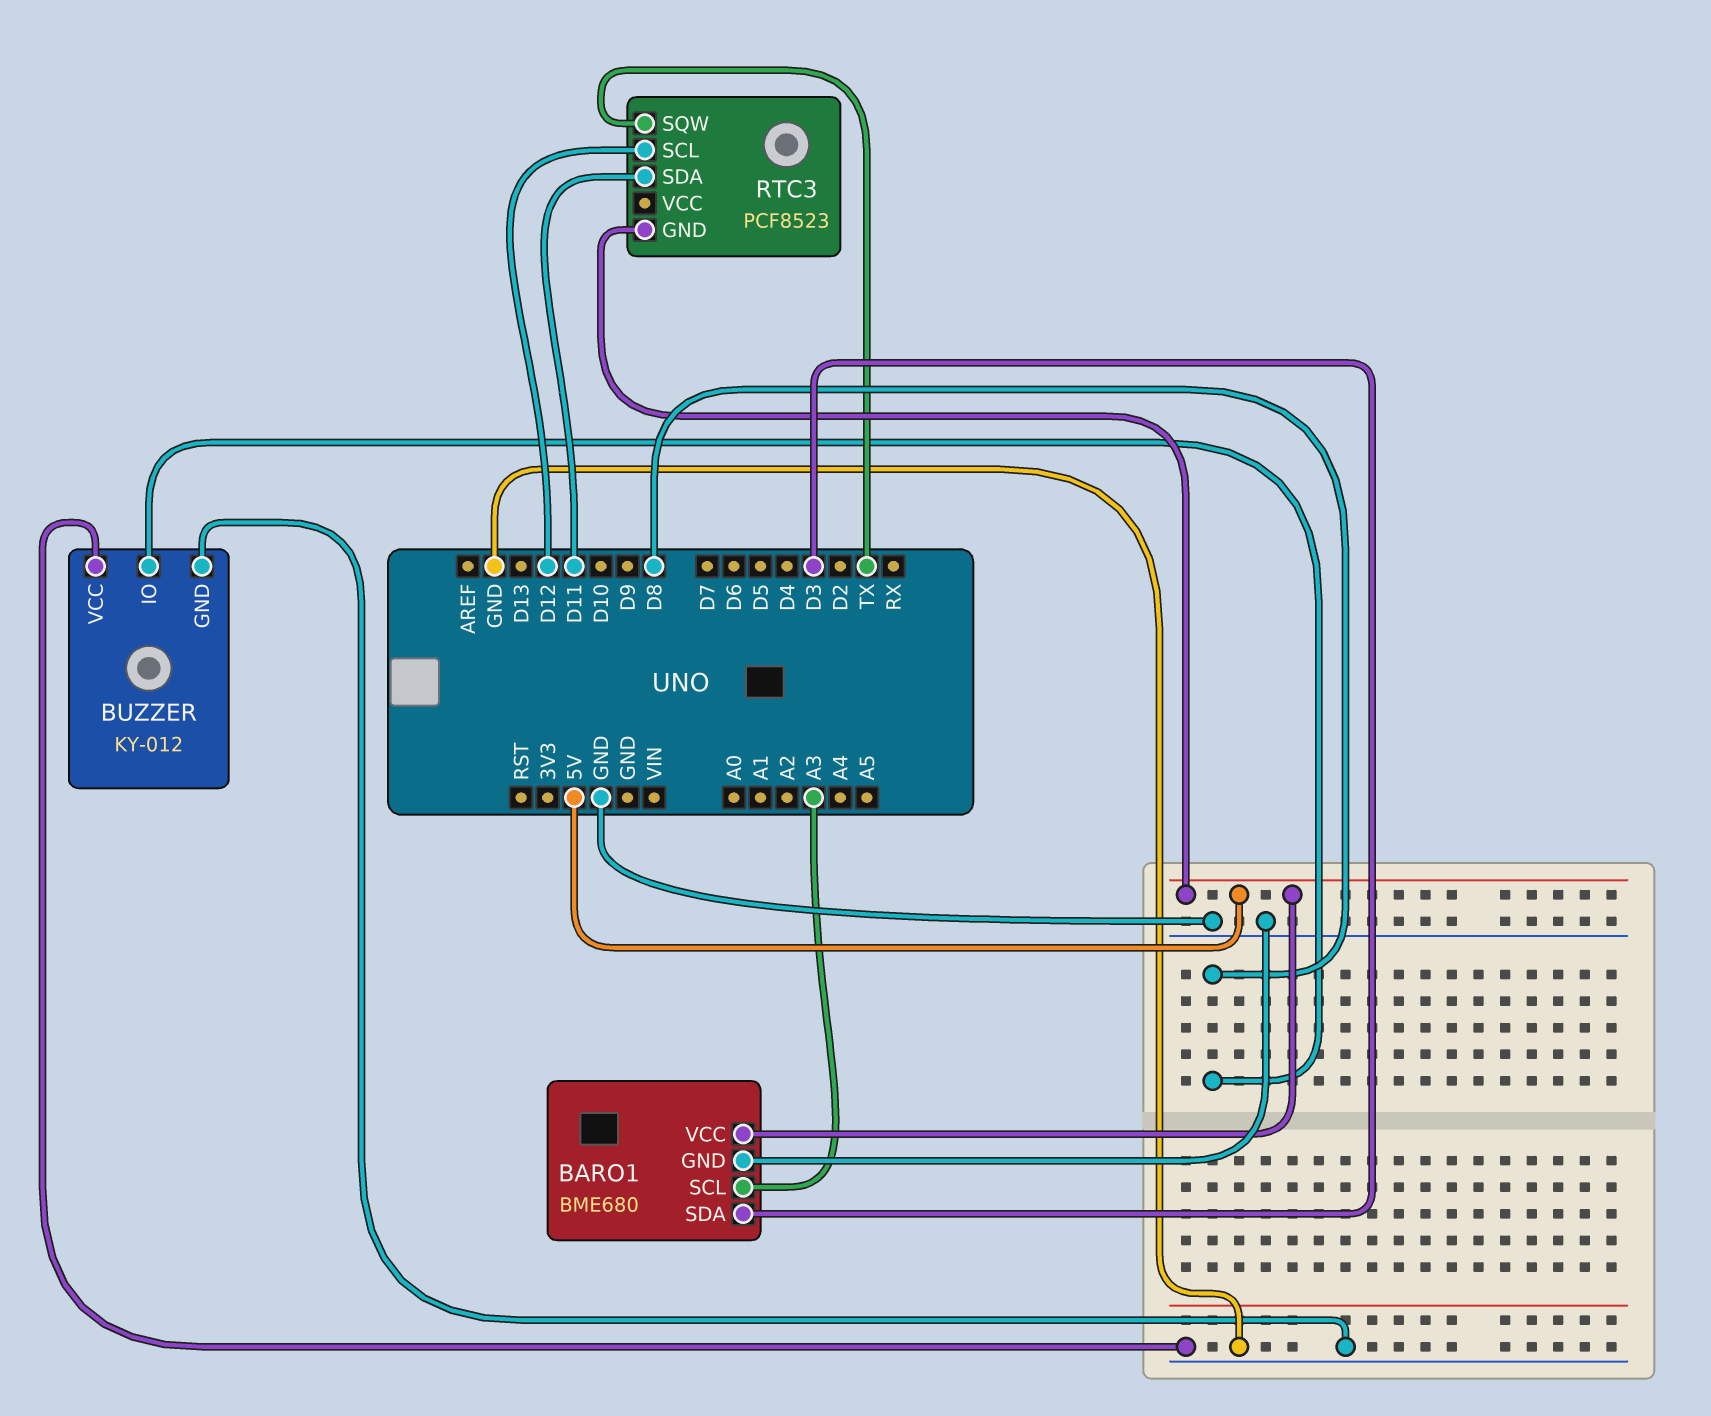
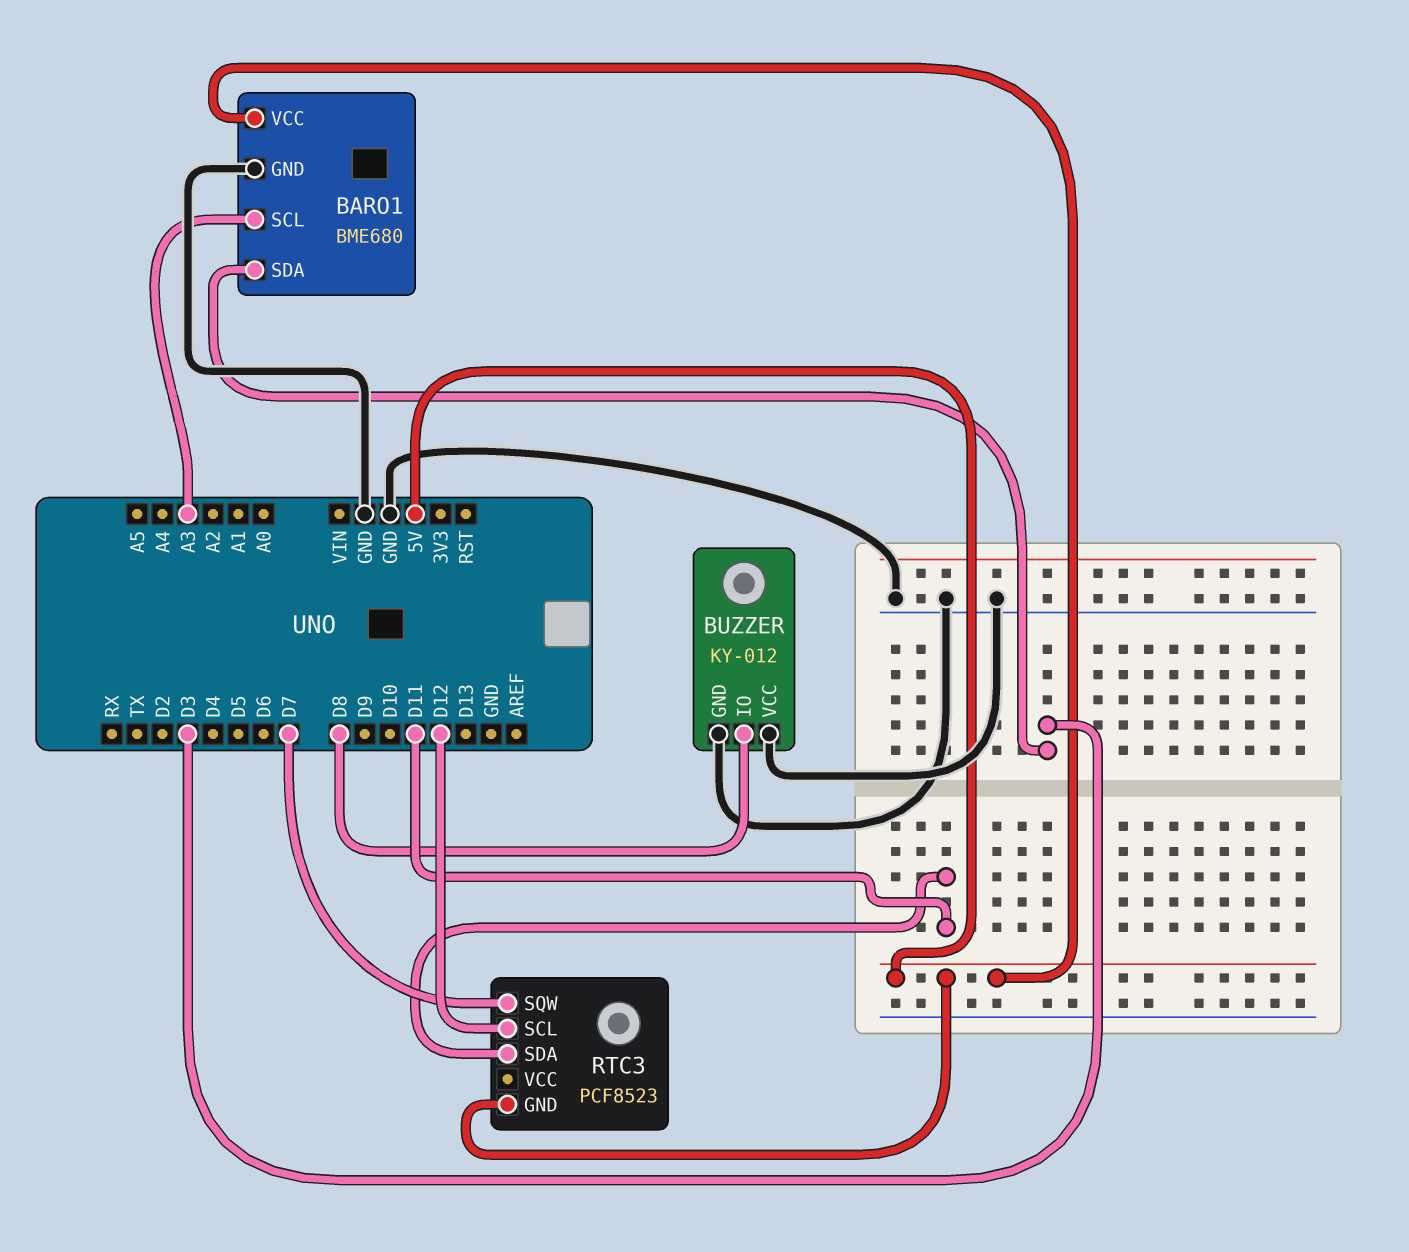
RTC3 pin SQW: TX -> D7

